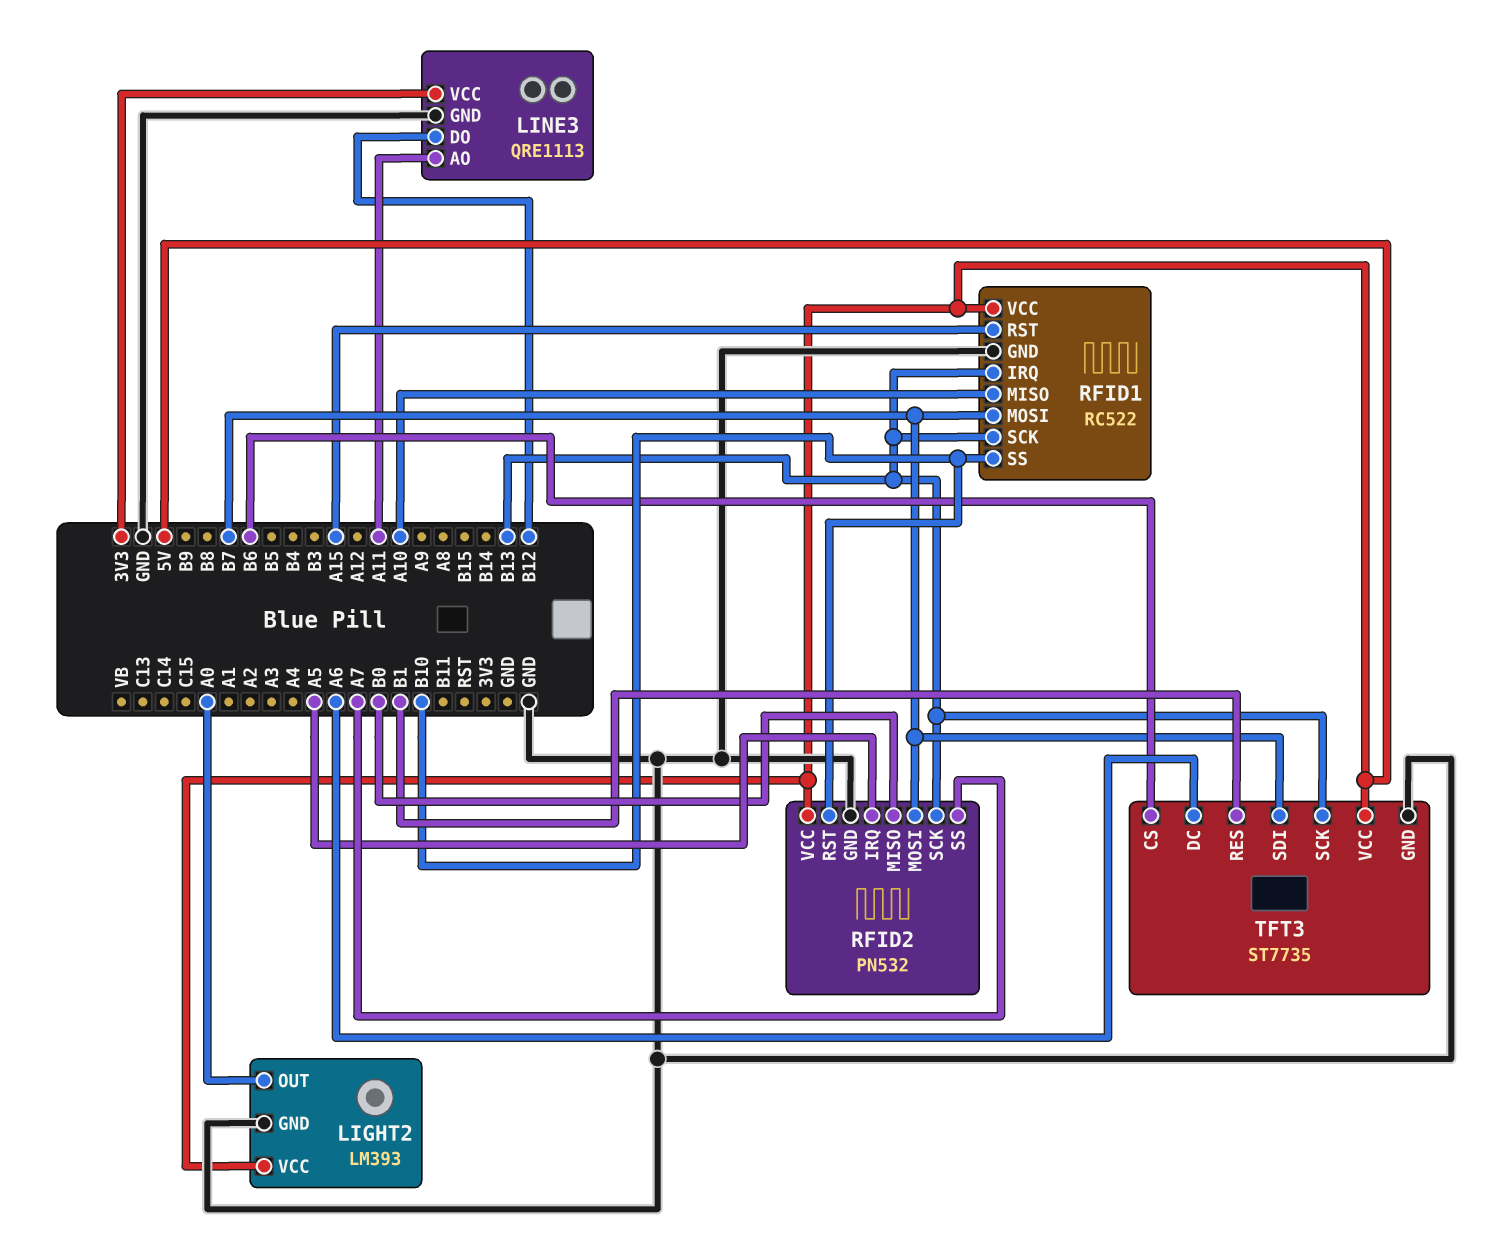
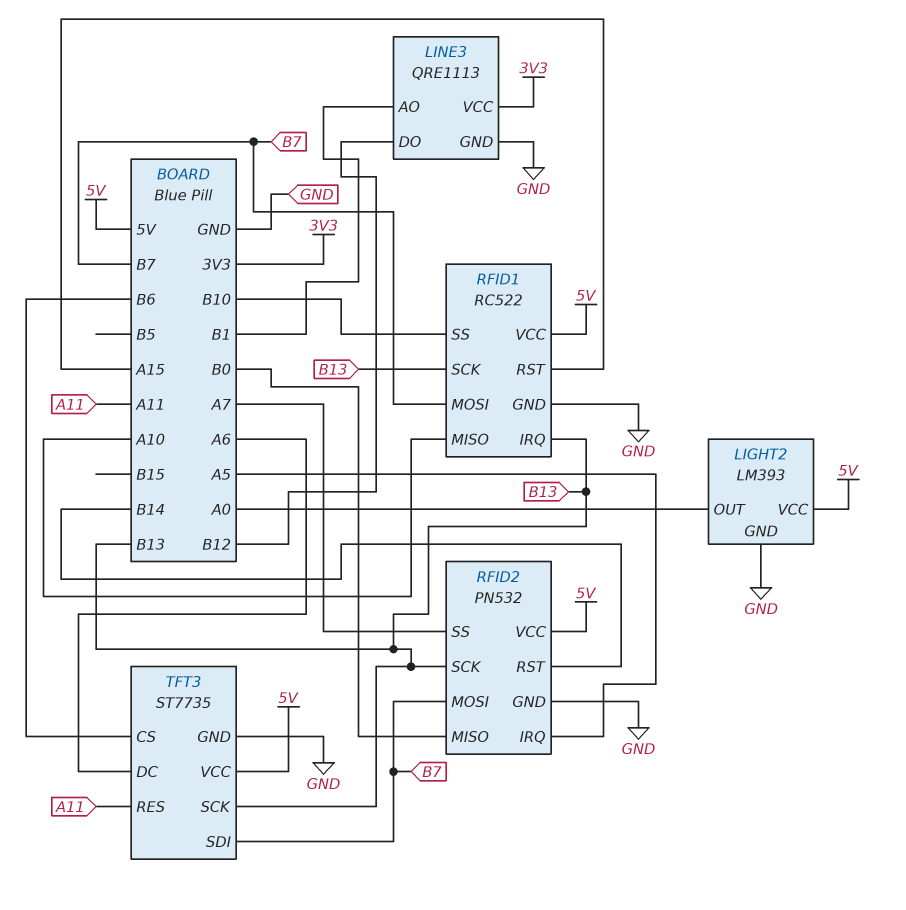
LINE3 pin AO: A11 -> B1
RFID2 pin RST: B10 -> B14
TFT3 pin RES: B1 -> A11

